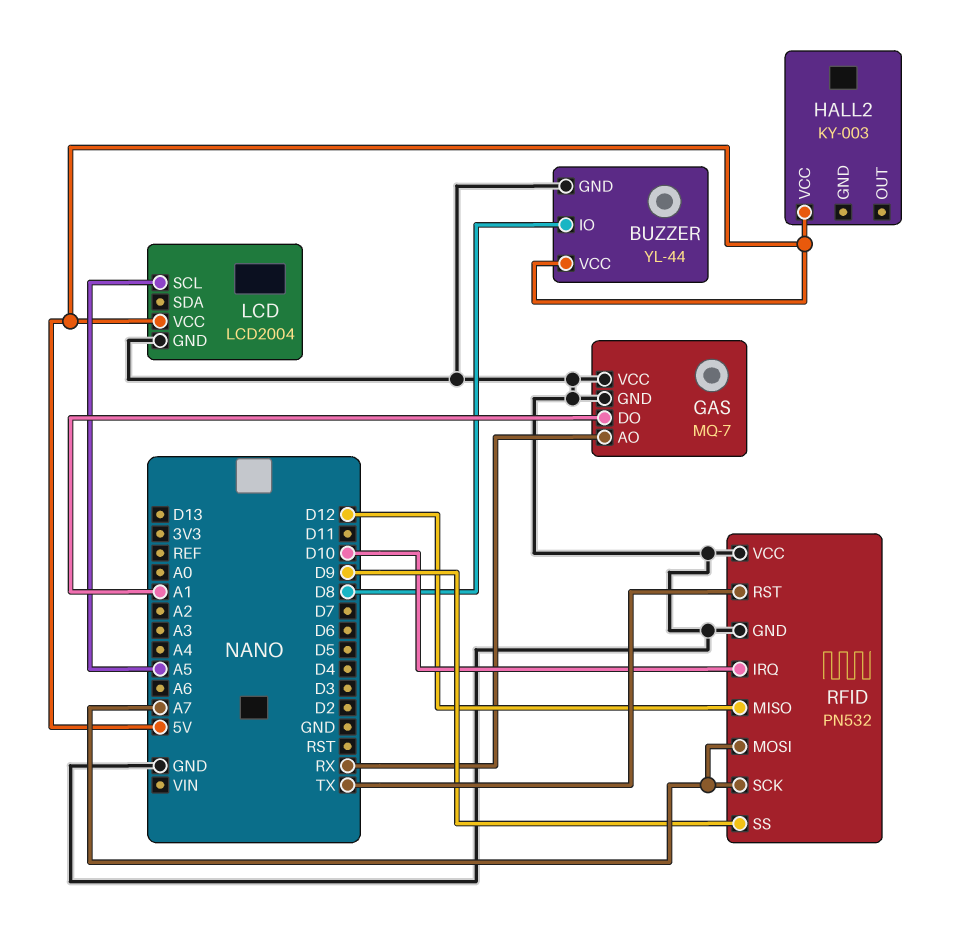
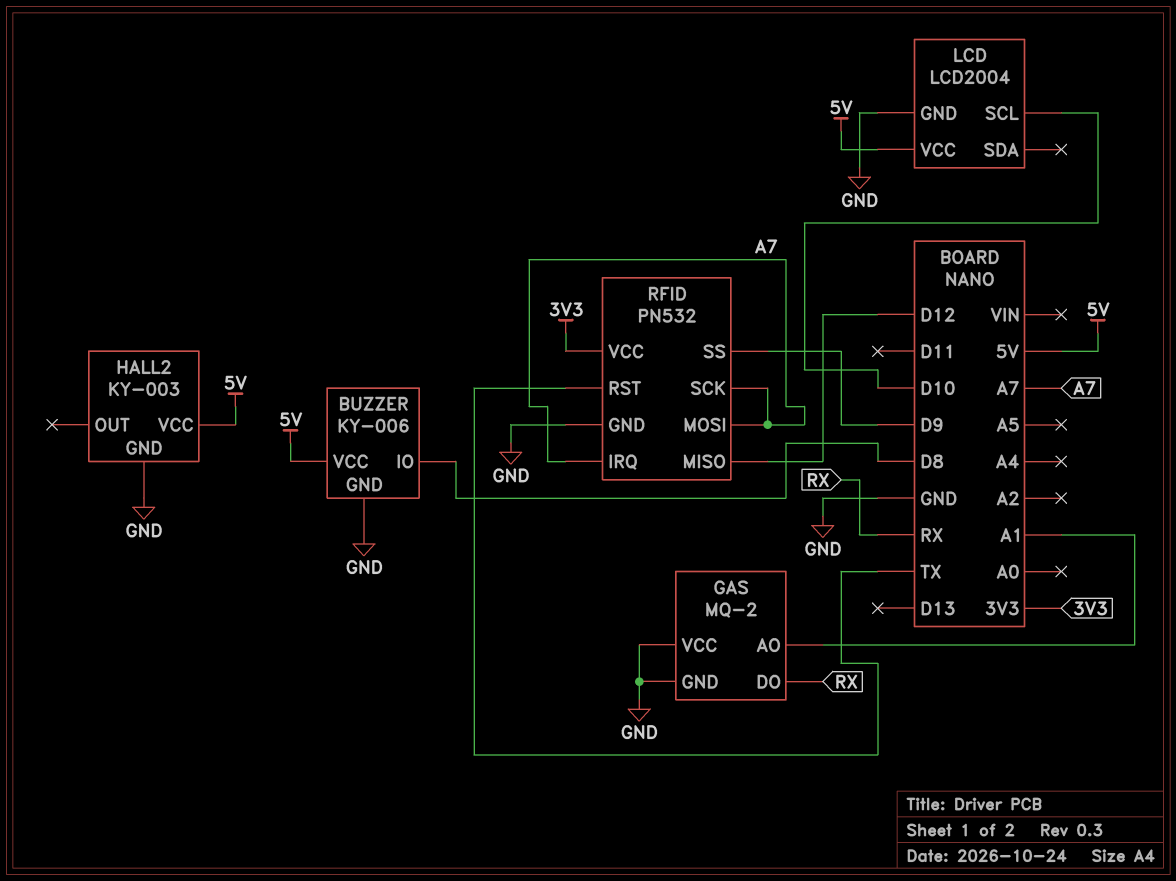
BUZZER: YL-44 -> KY-006
GAS: MQ-7 -> MQ-2
GAS pin AO: RX -> A1
GAS pin DO: A1 -> RX
HALL2 pin GND: none -> GND
LCD pin SCL: A5 -> D10
RFID pin IRQ: D10 -> A7
RFID pin VCC: GND -> 3V3

